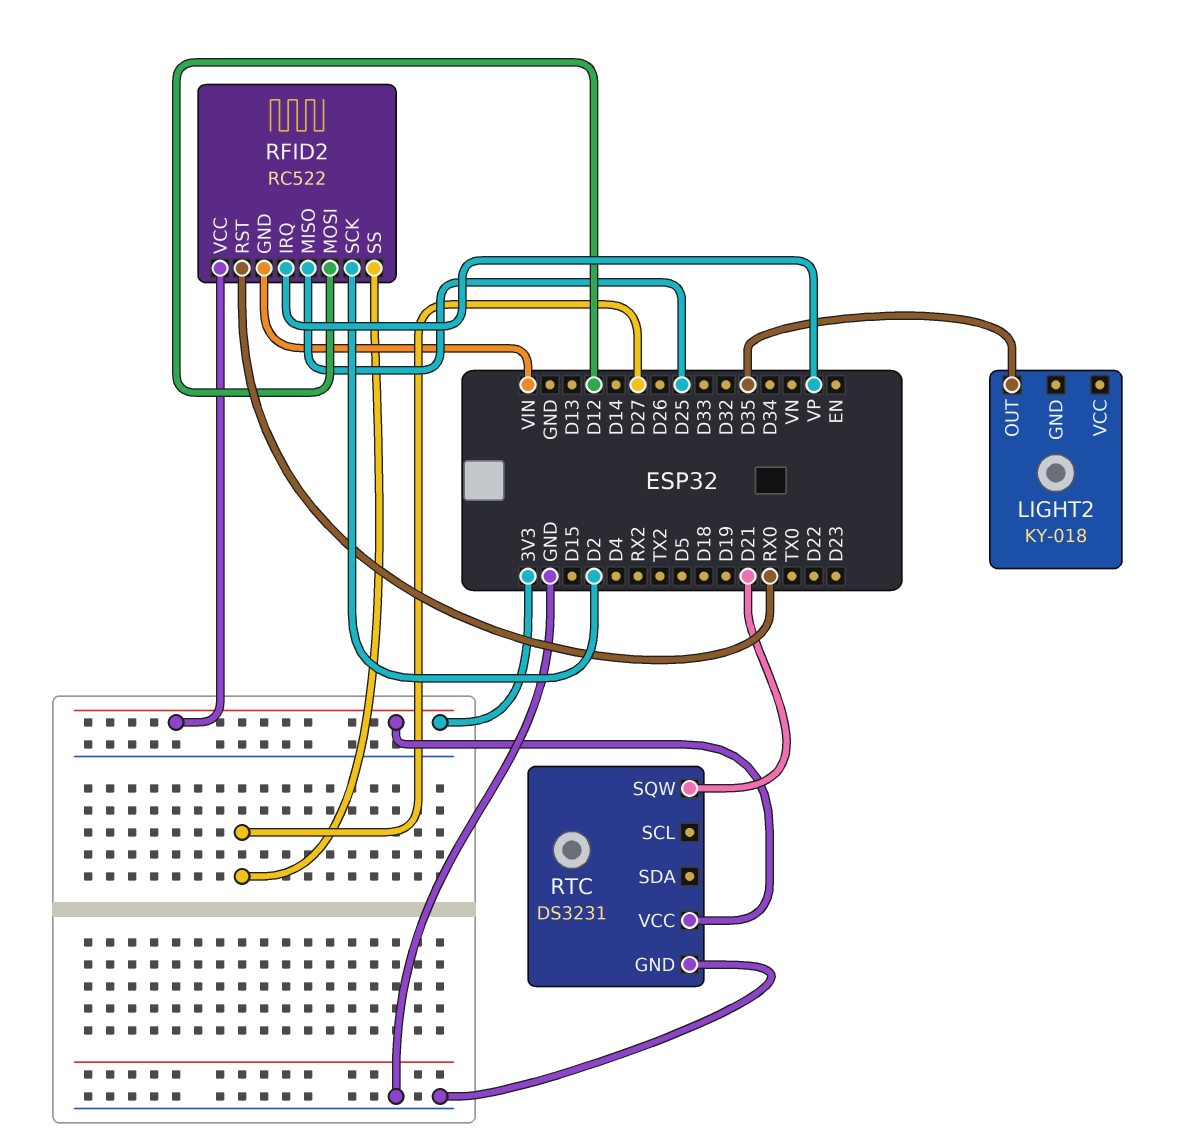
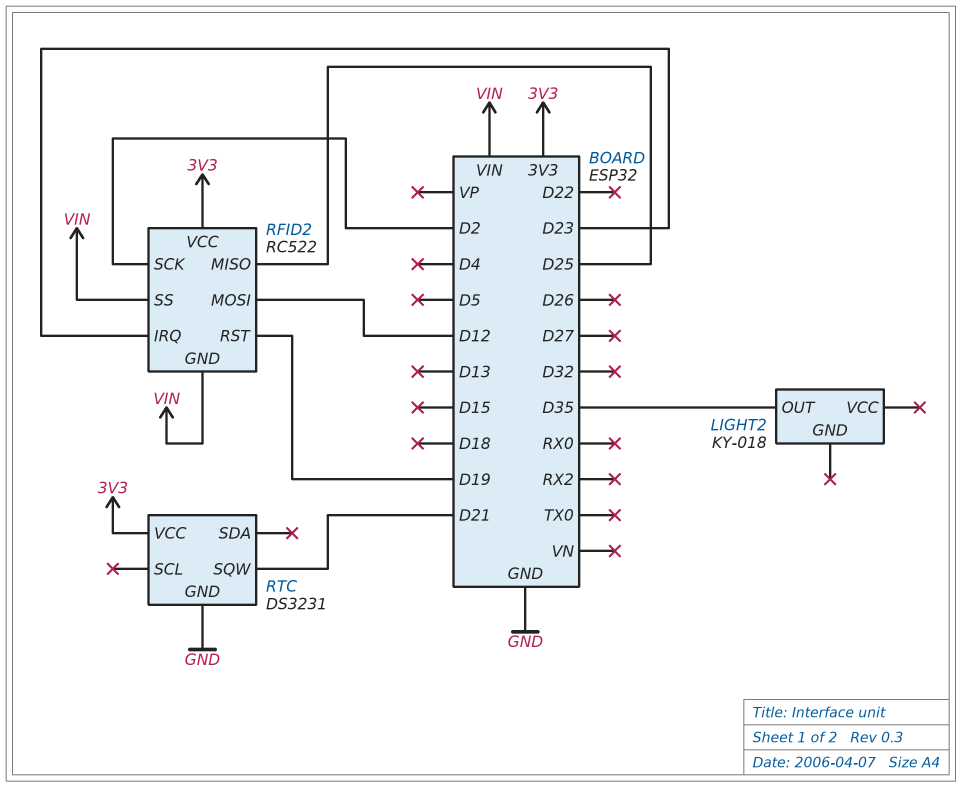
RFID2 pin IRQ: VP -> D23
RFID2 pin RST: RX0 -> D19
RFID2 pin SS: D27 -> VIN

